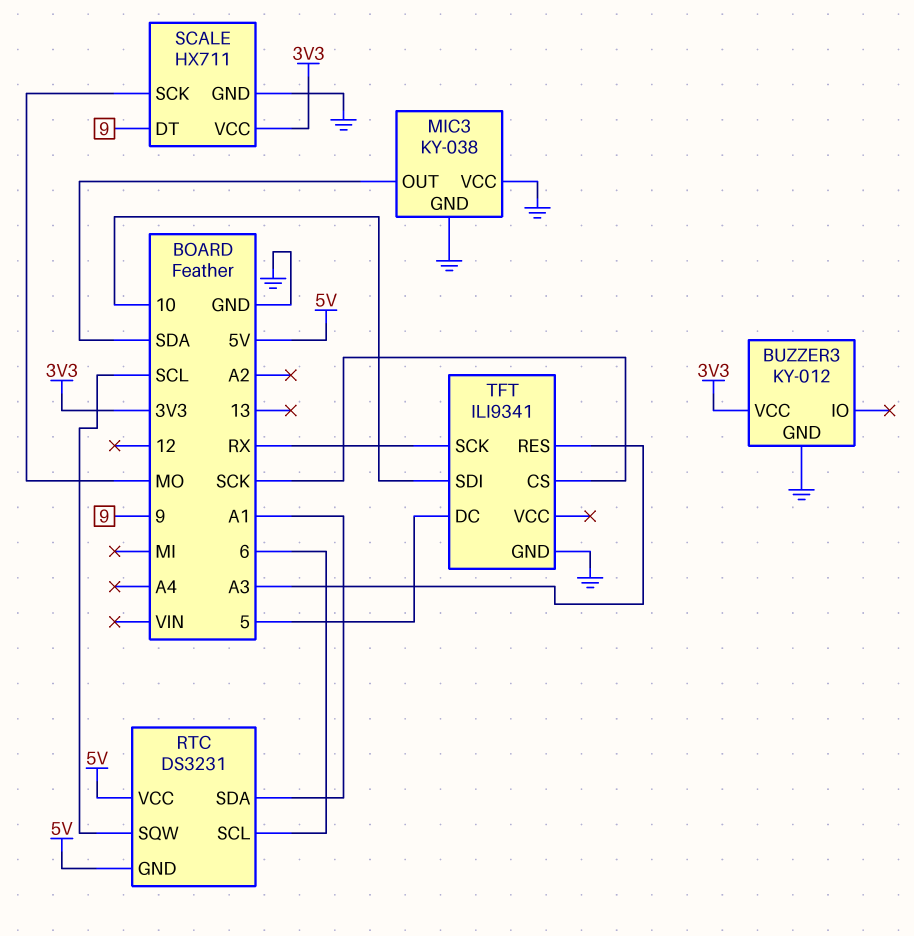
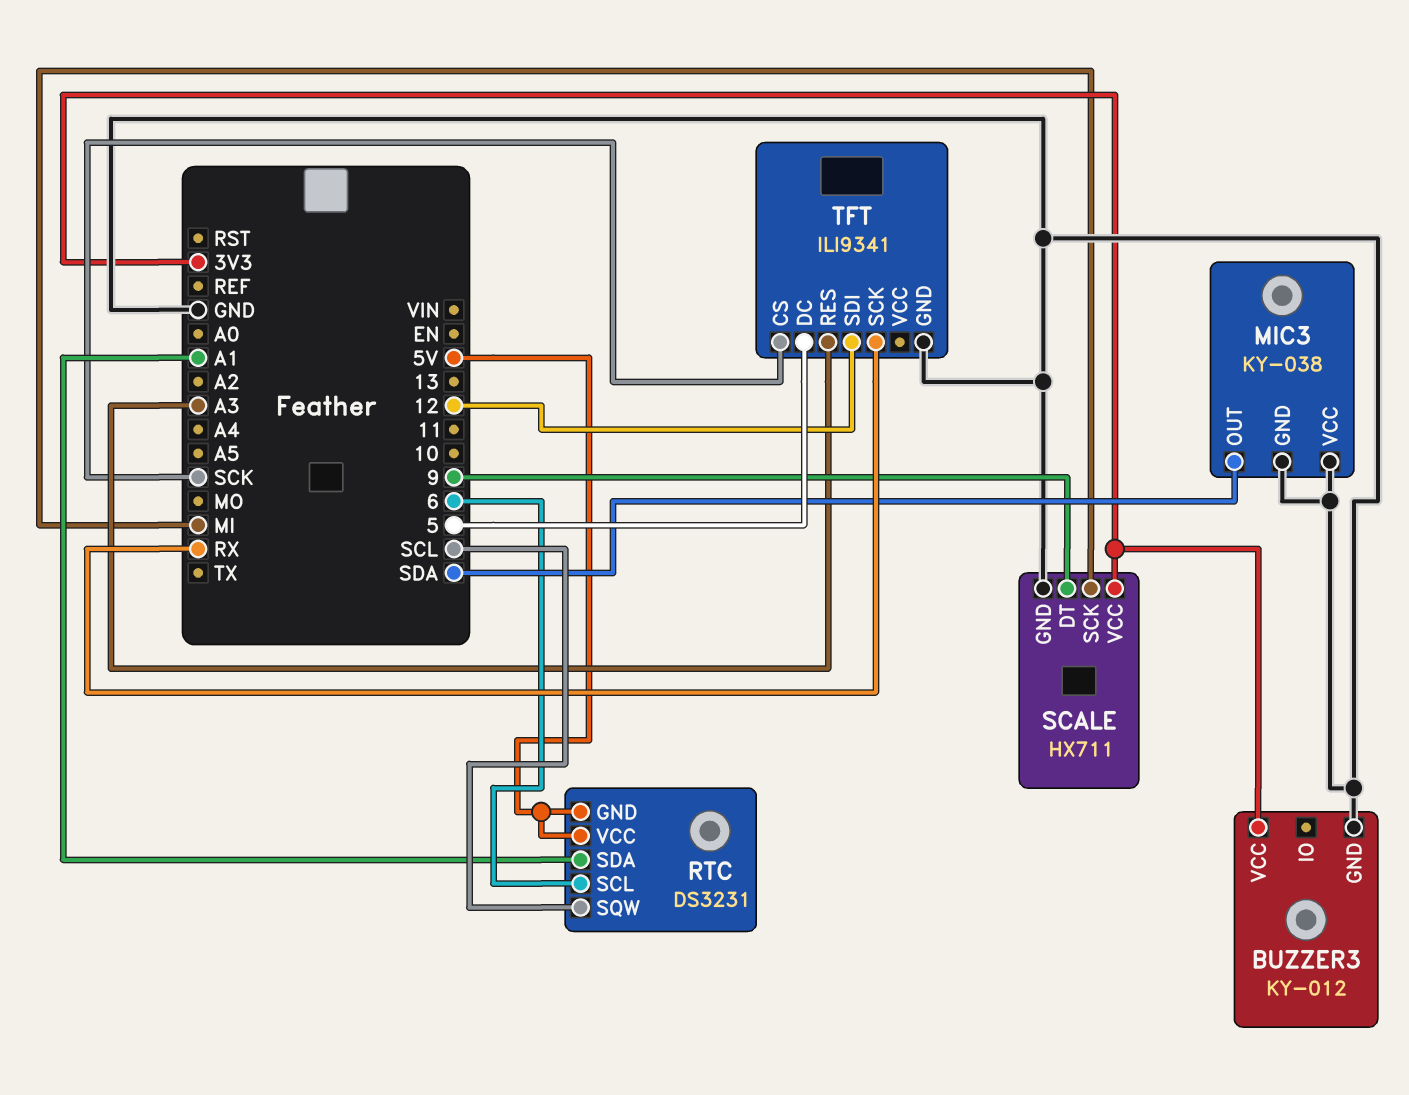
SCALE pin SCK: MO -> MI
TFT pin SDI: 10 -> 12

